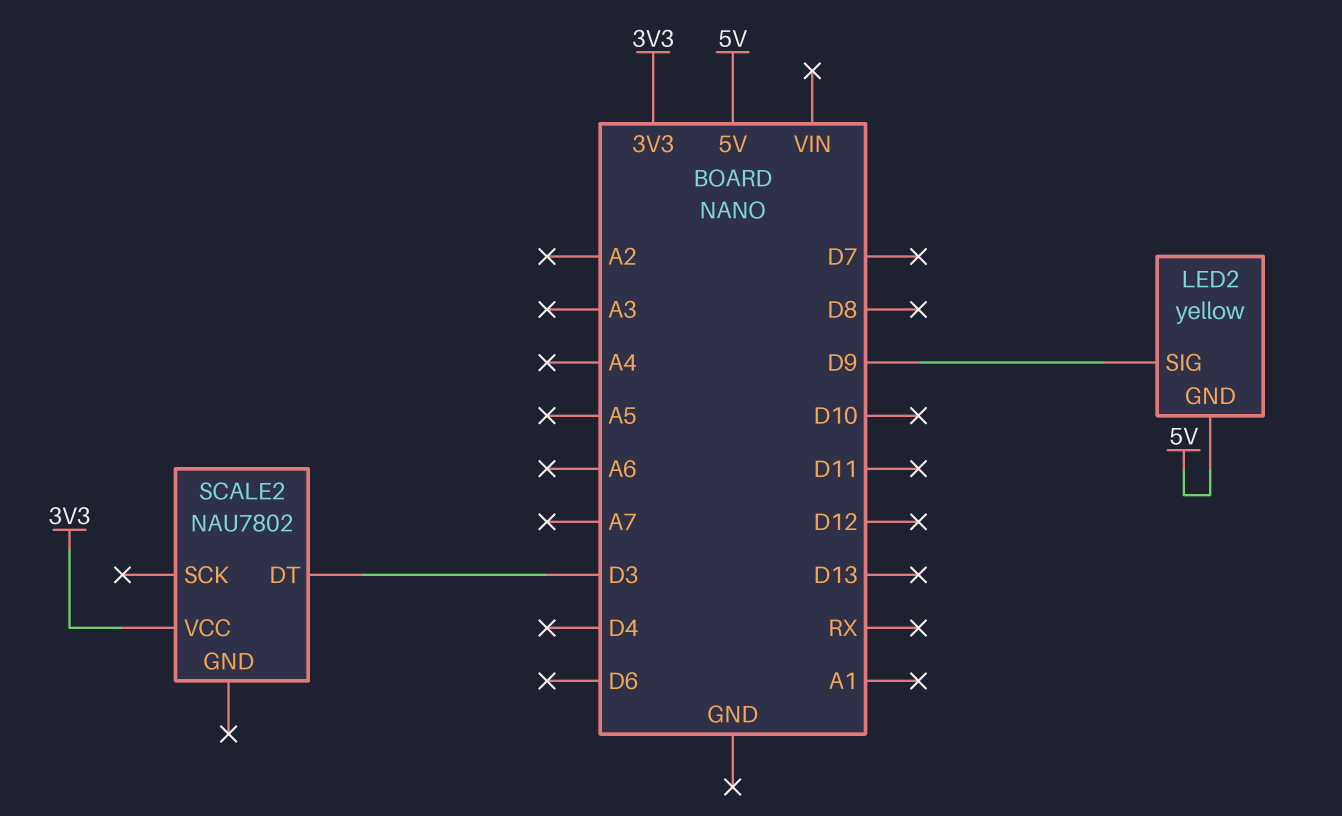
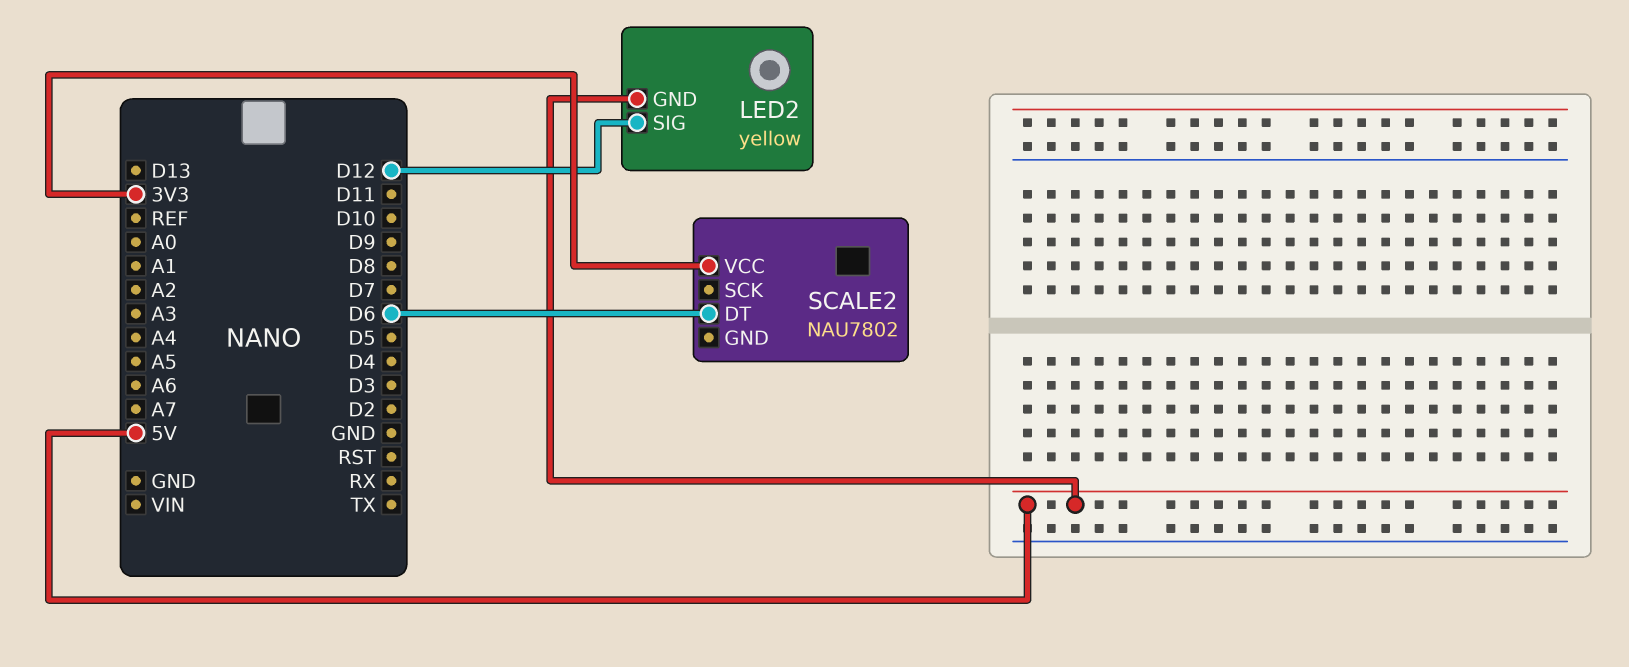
LED2 pin SIG: D9 -> D12
SCALE2 pin DT: D3 -> D6

